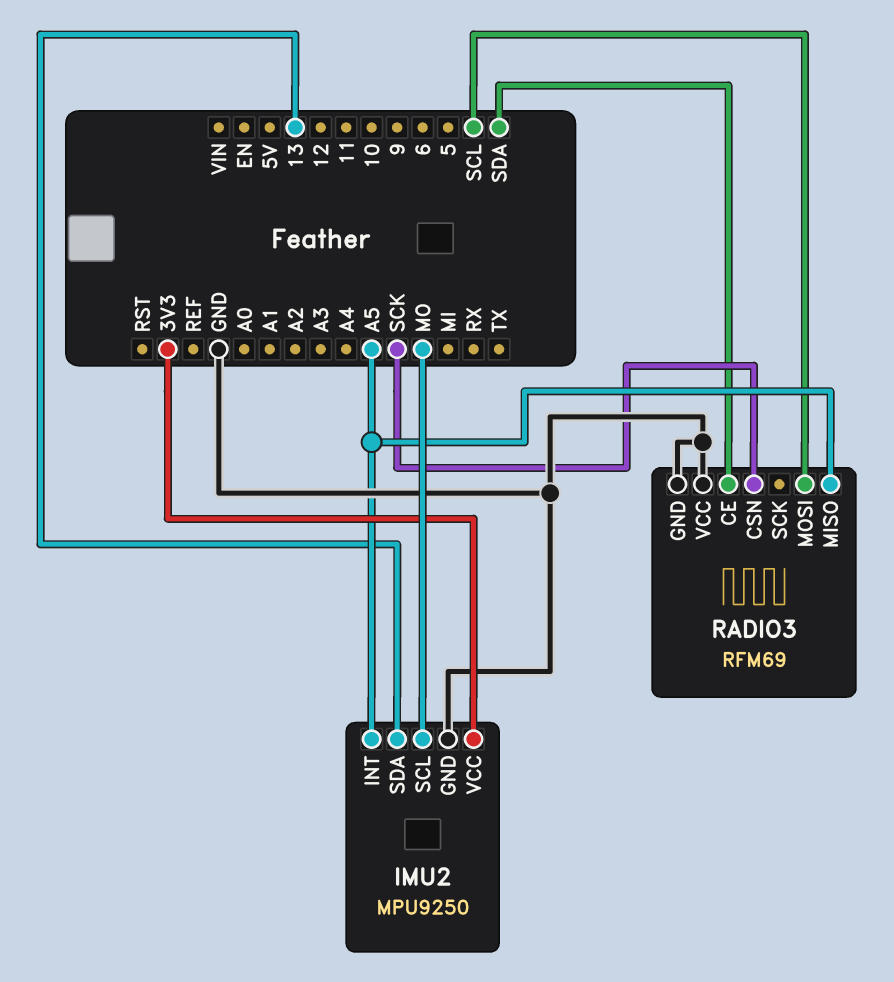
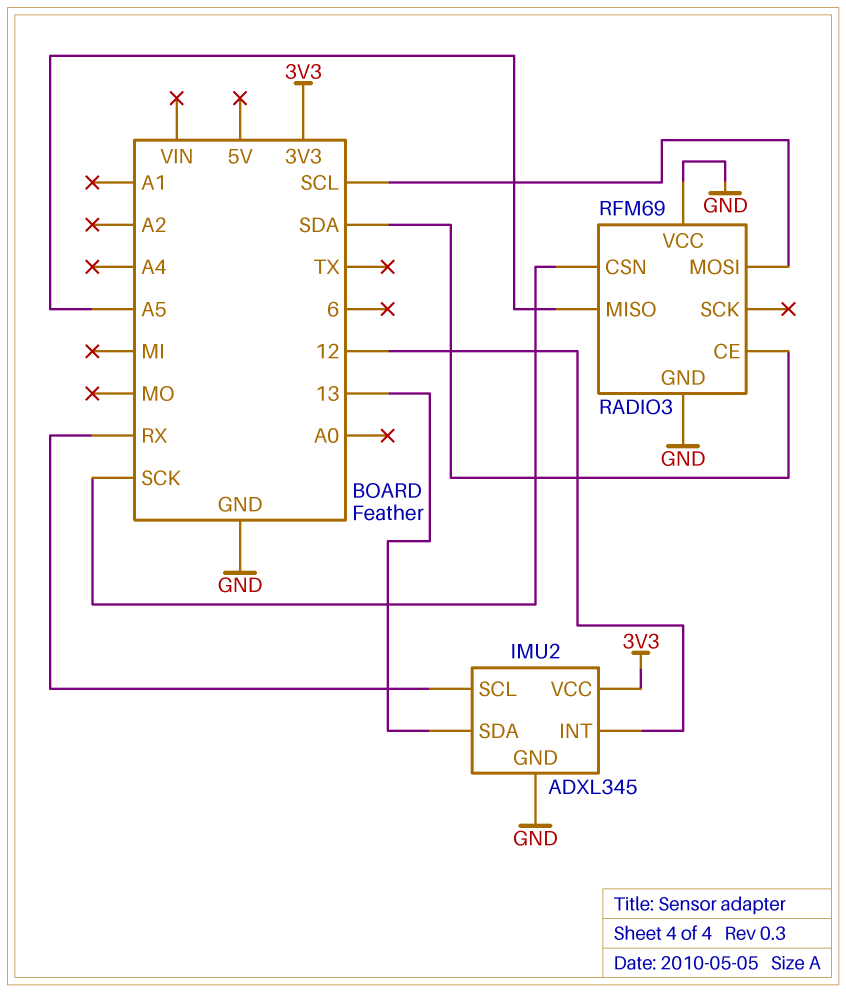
IMU2: MPU9250 -> ADXL345
IMU2 pin INT: A5 -> 12
IMU2 pin SCL: MO -> RX

